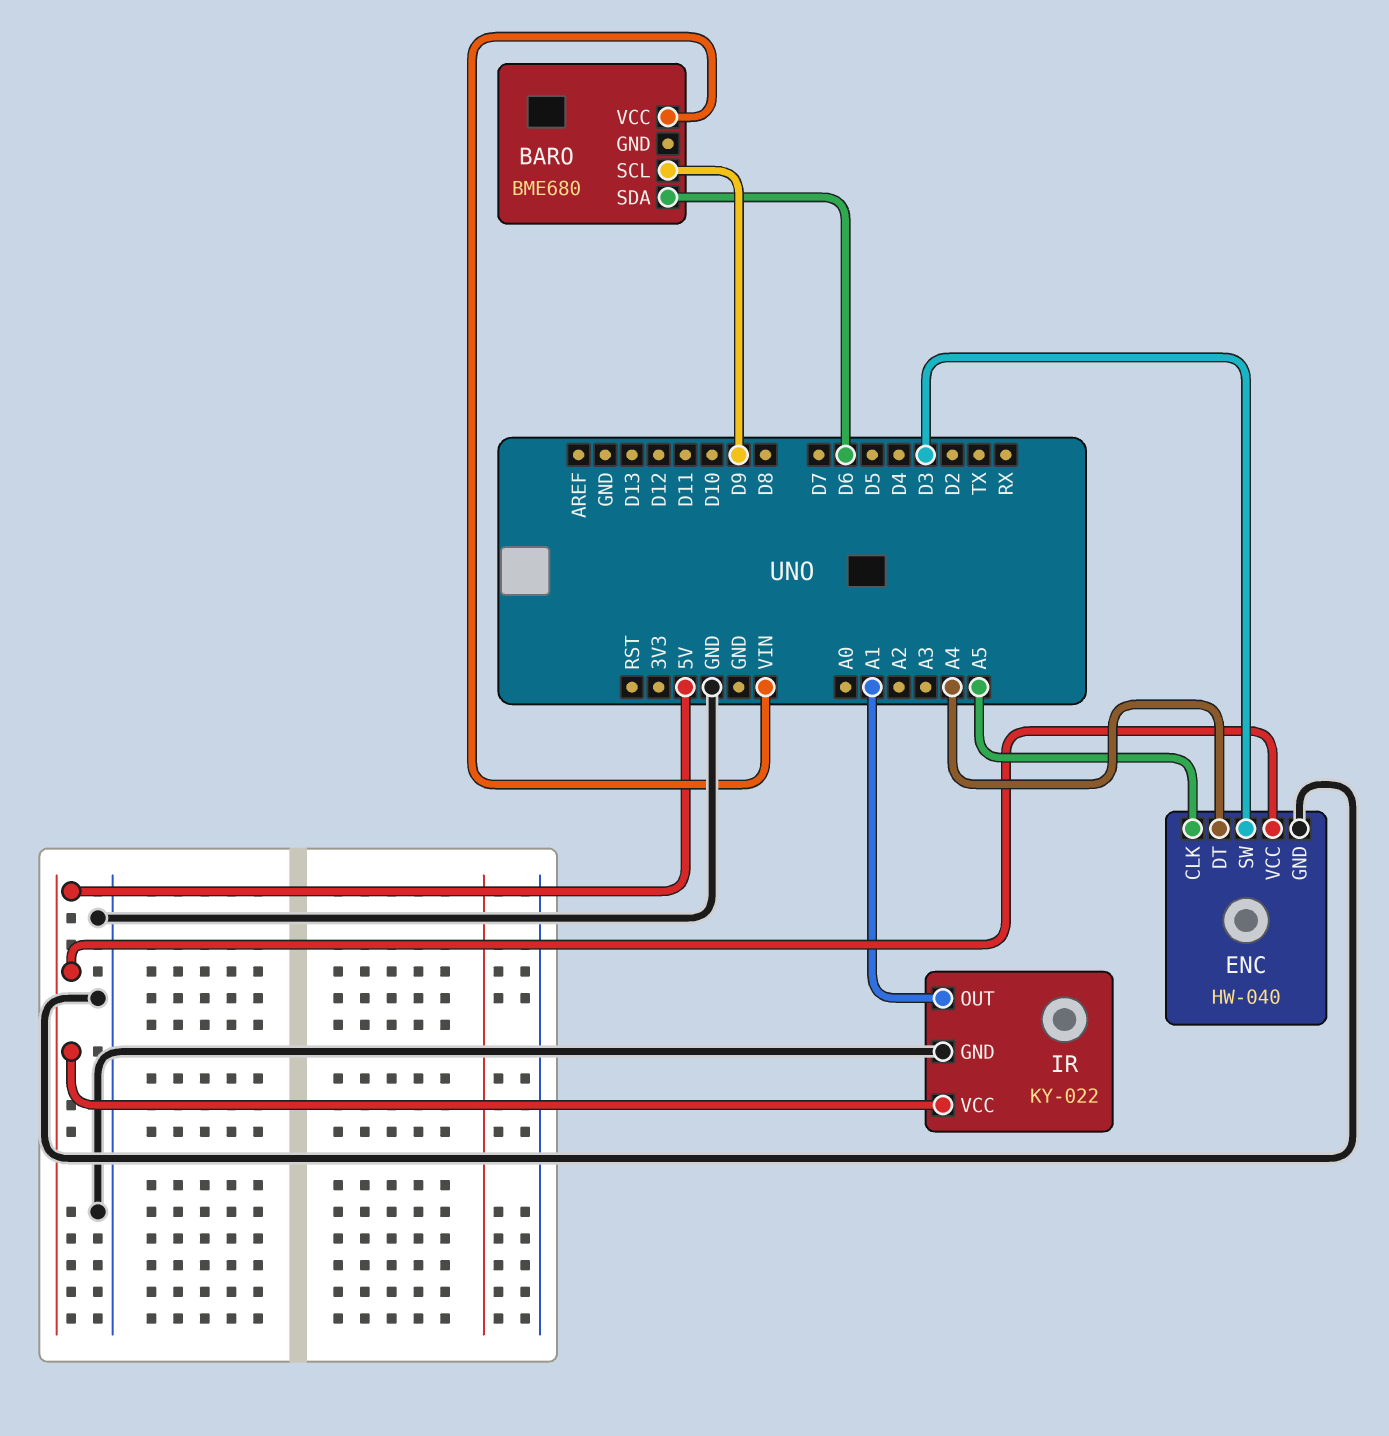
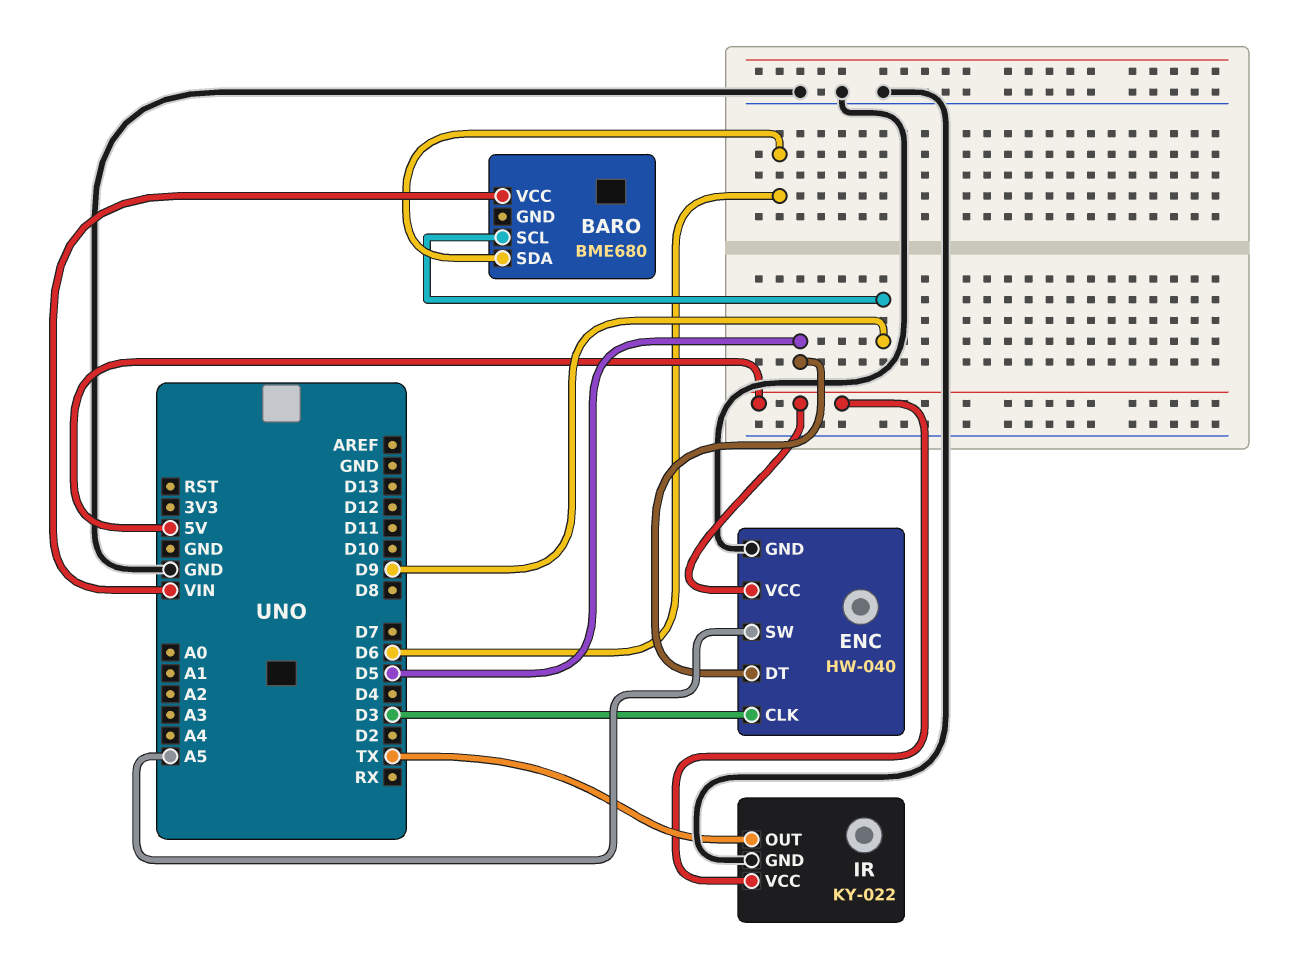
ENC pin CLK: A5 -> D3
ENC pin DT: A4 -> D5
ENC pin SW: D3 -> A5
IR pin OUT: A1 -> TX

